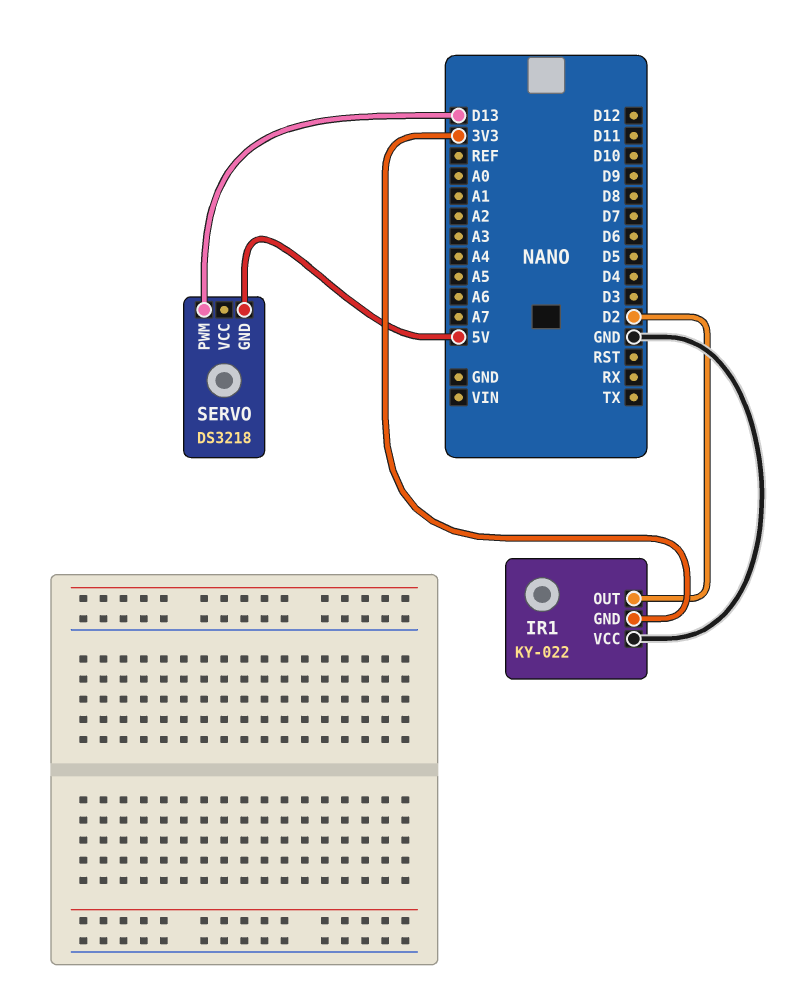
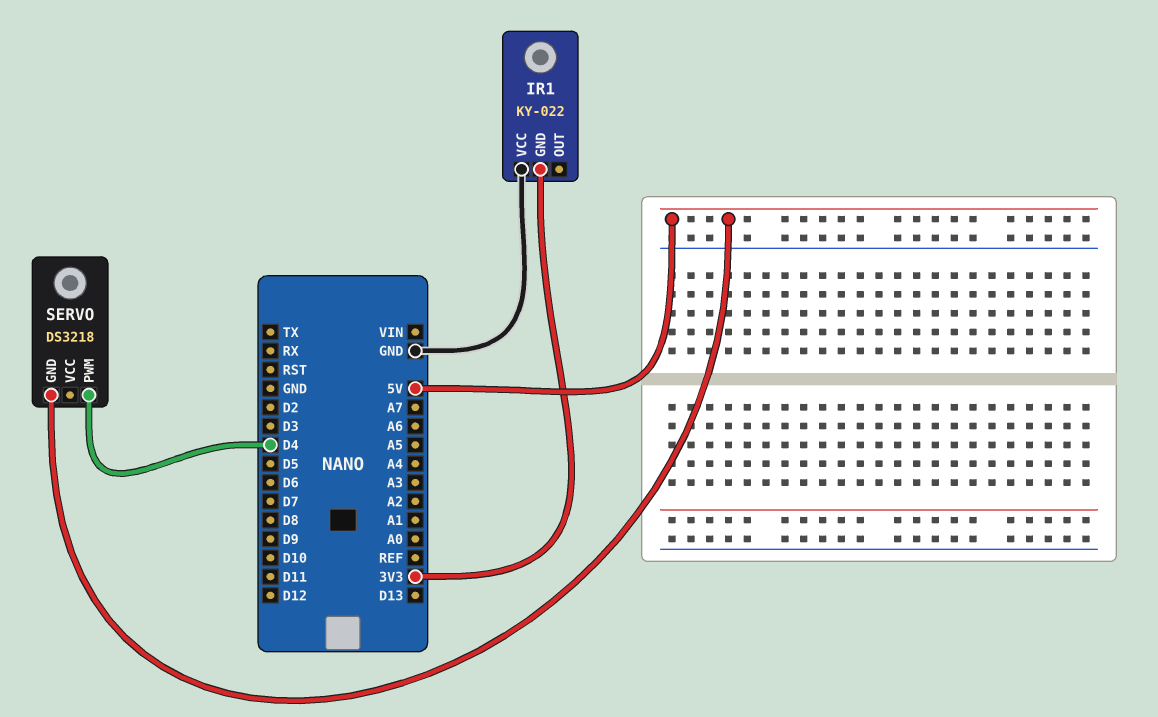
IR1 pin OUT: D2 -> none
SERVO pin PWM: D13 -> D4

